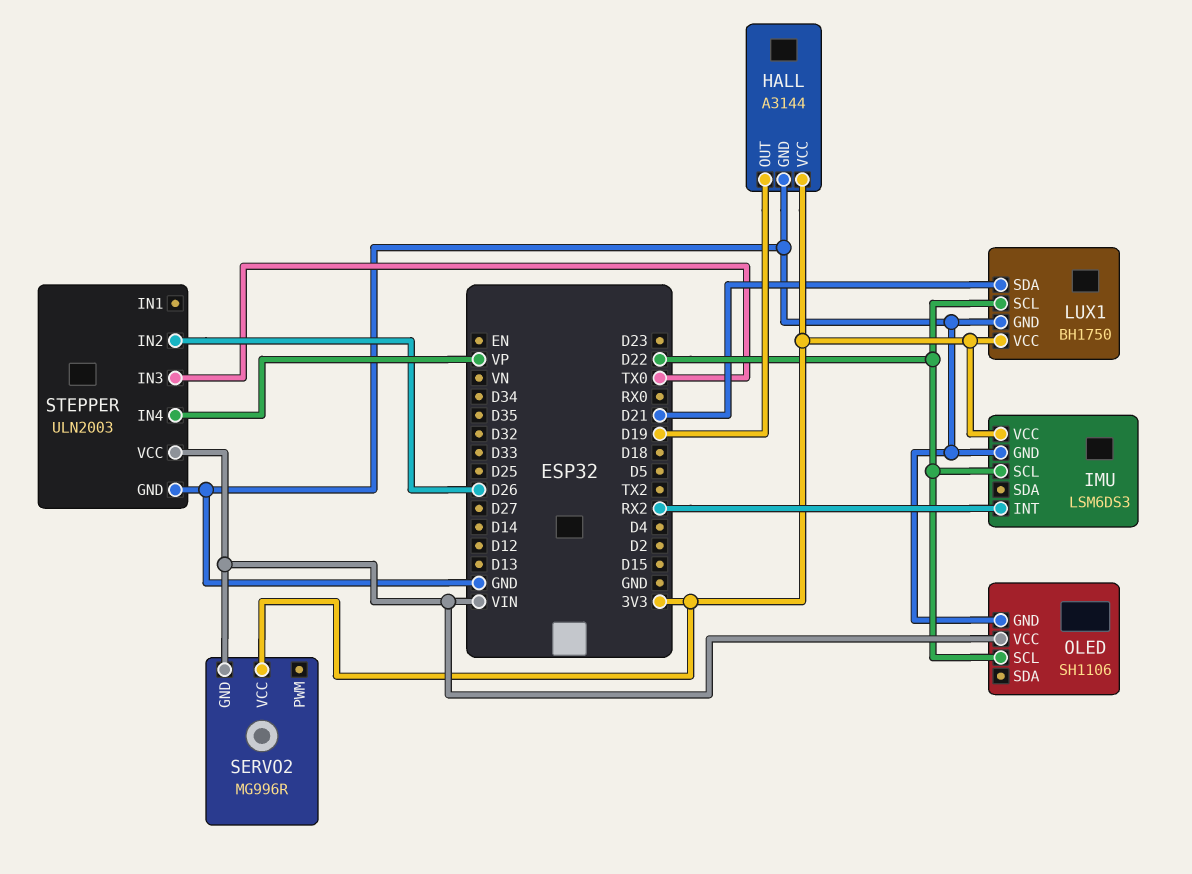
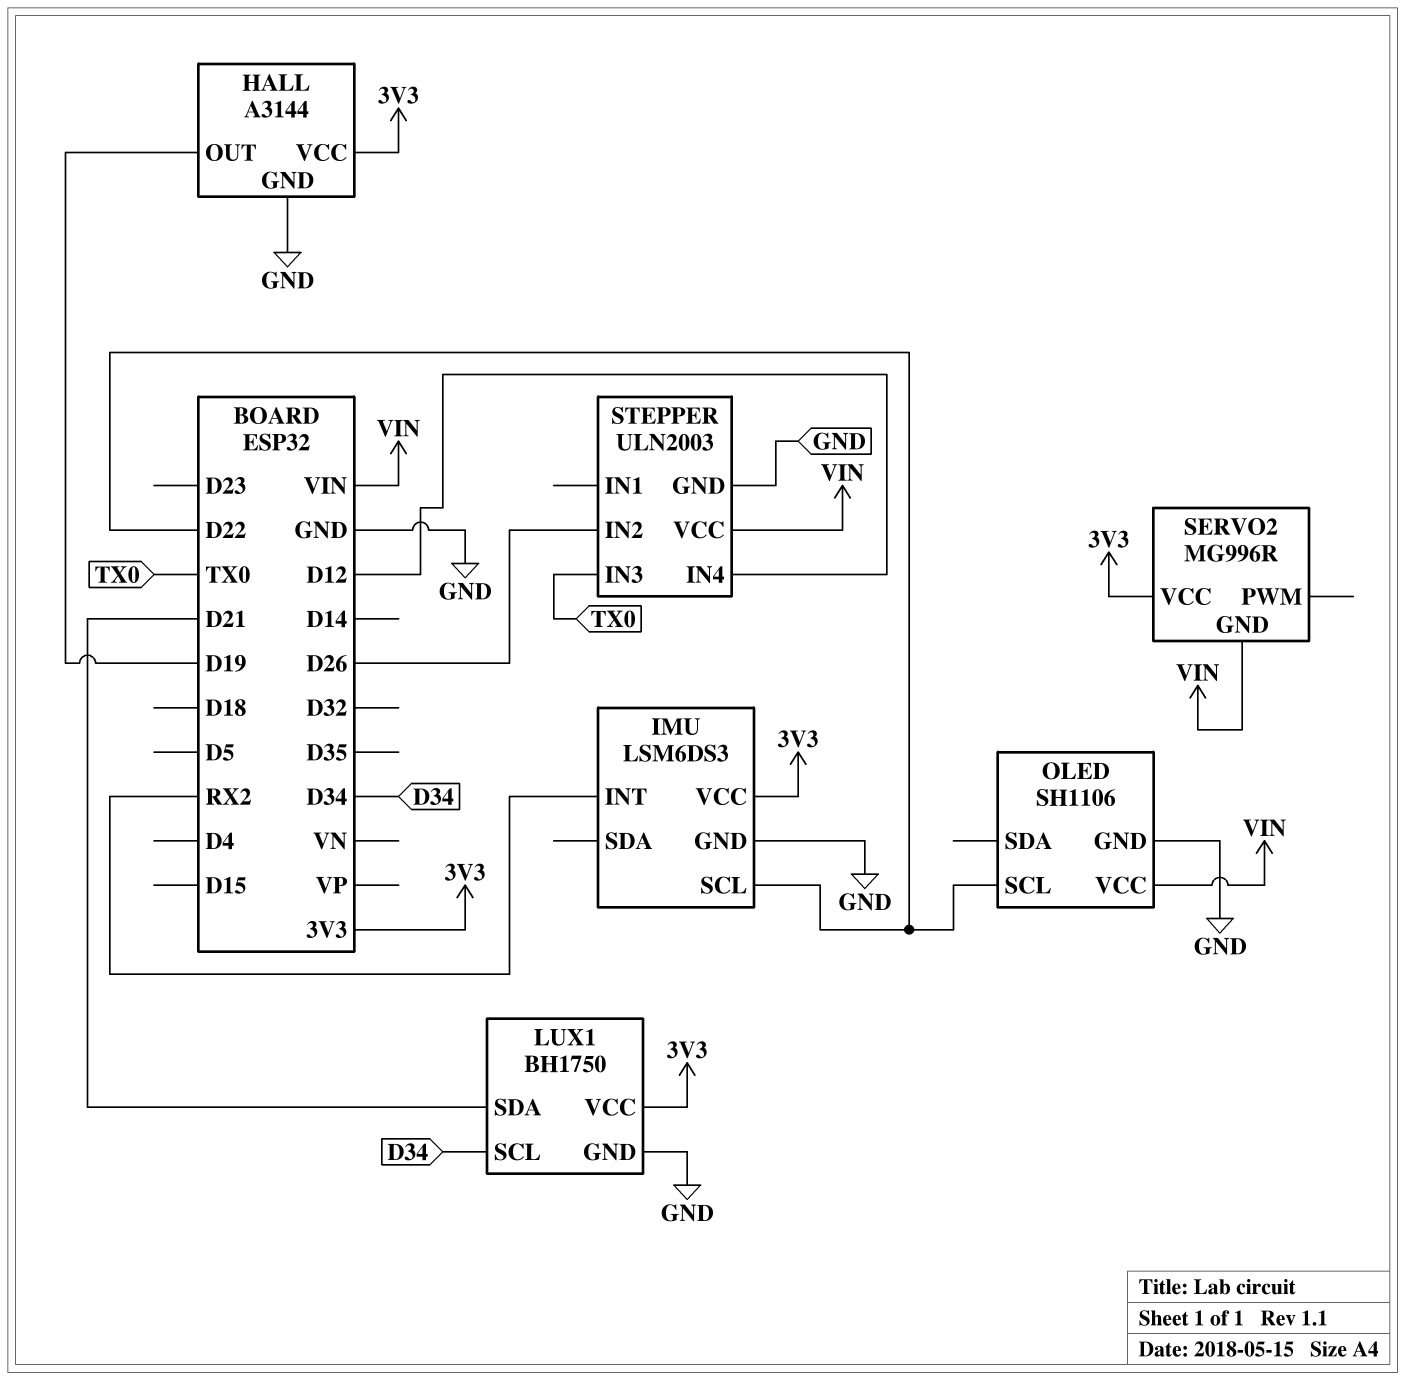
LUX1 pin SCL: D22 -> D34
STEPPER pin IN4: VP -> D12

